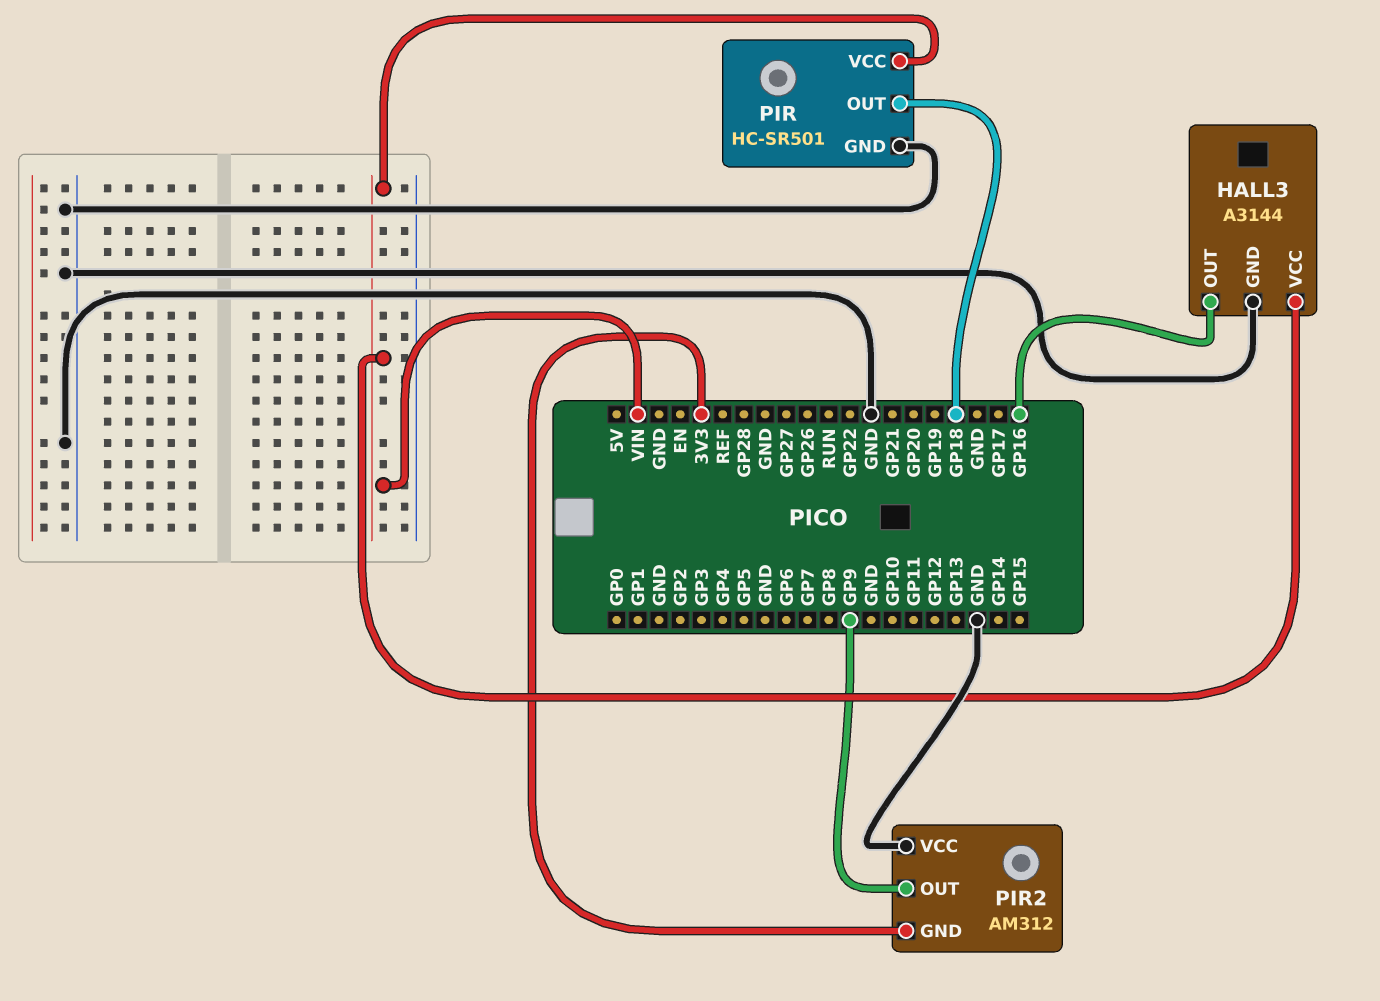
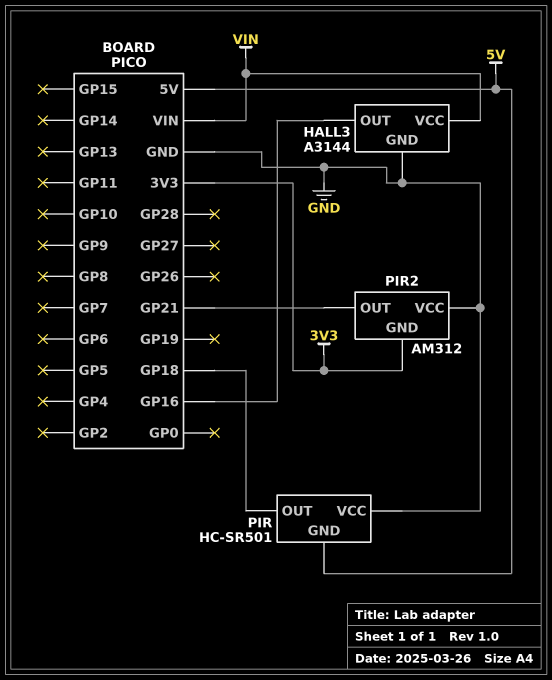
PIR pin GND: GND -> 5V
PIR pin VCC: VIN -> GND
PIR2 pin OUT: GP9 -> GP21

